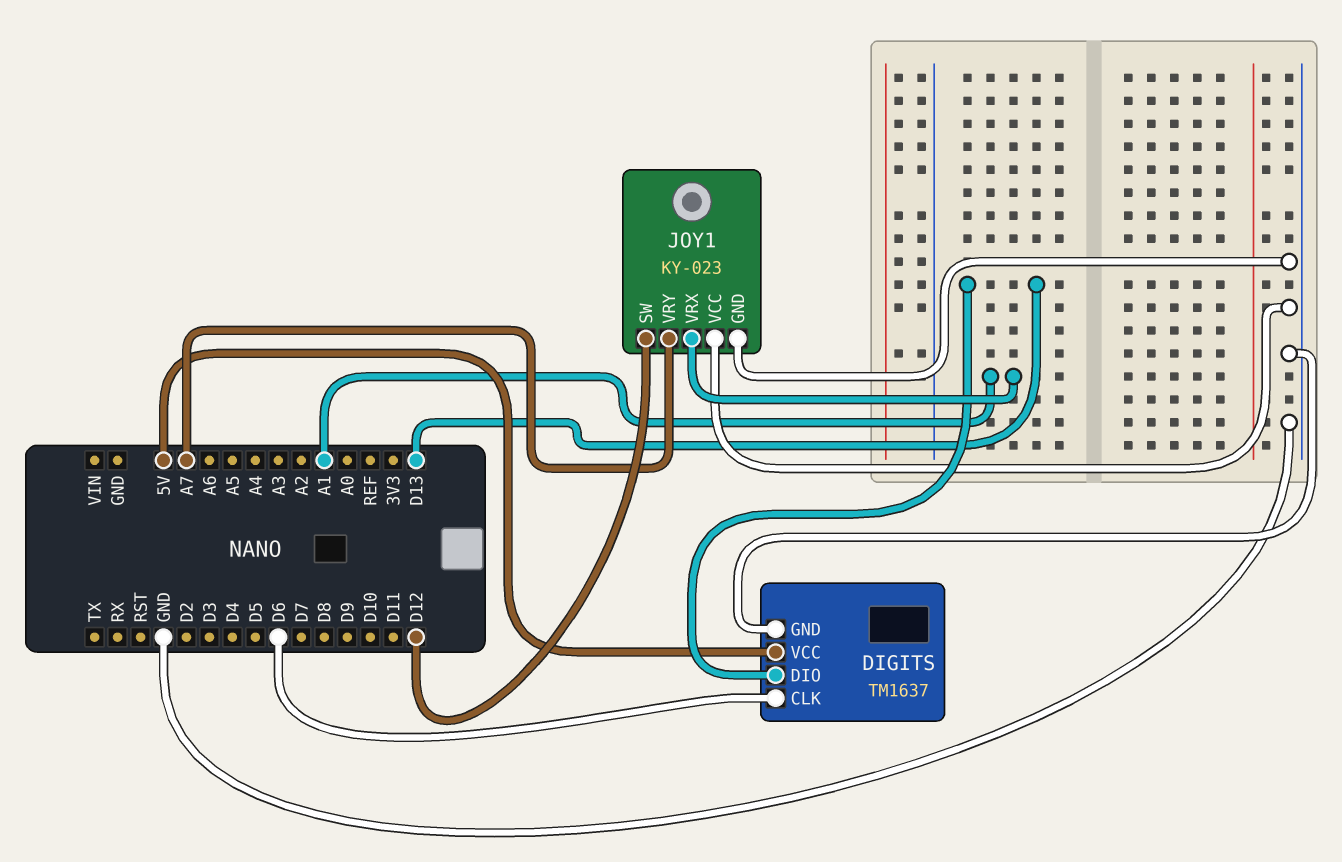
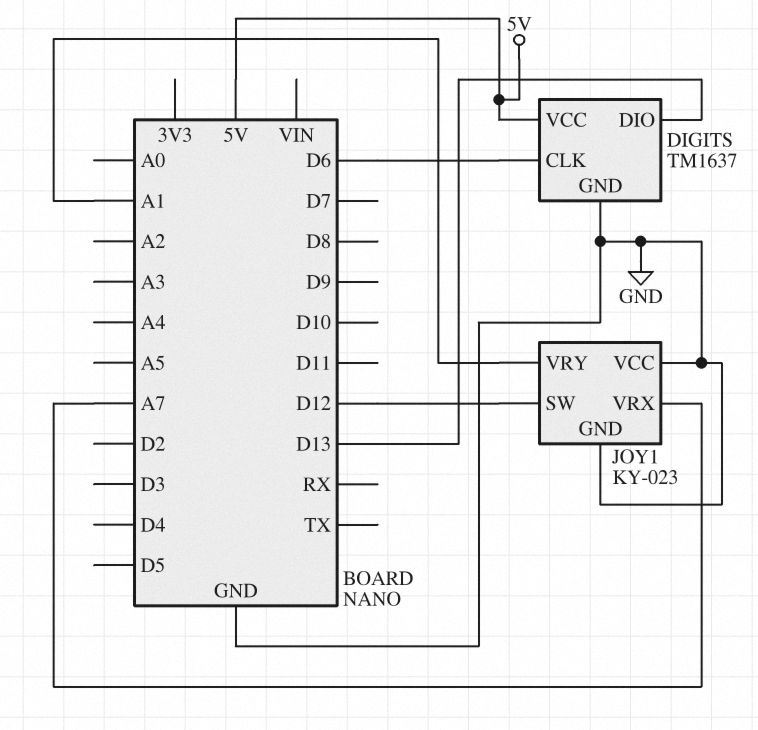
JOY1 pin VRX: A1 -> A7
JOY1 pin VRY: A7 -> A1

